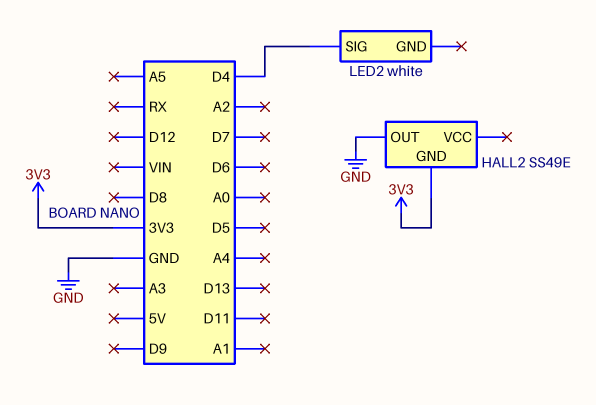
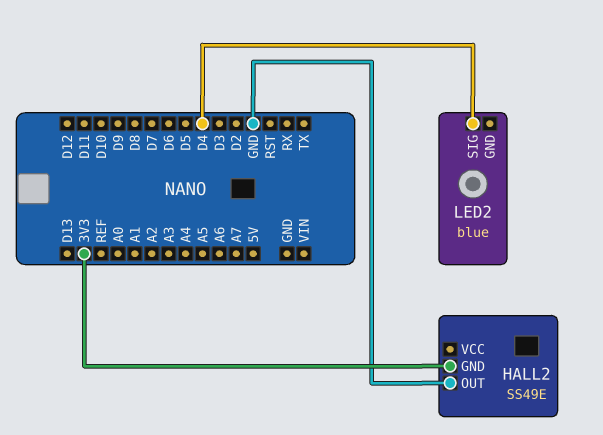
LED2: white -> blue

